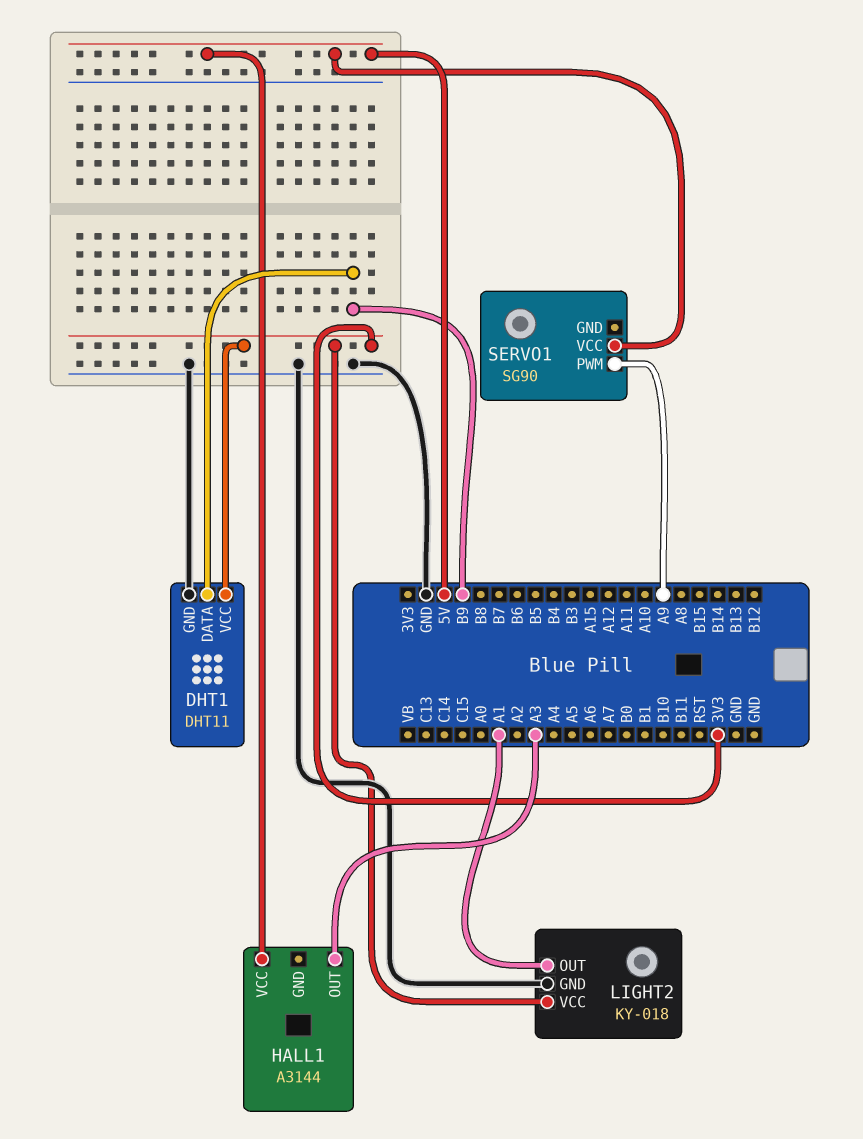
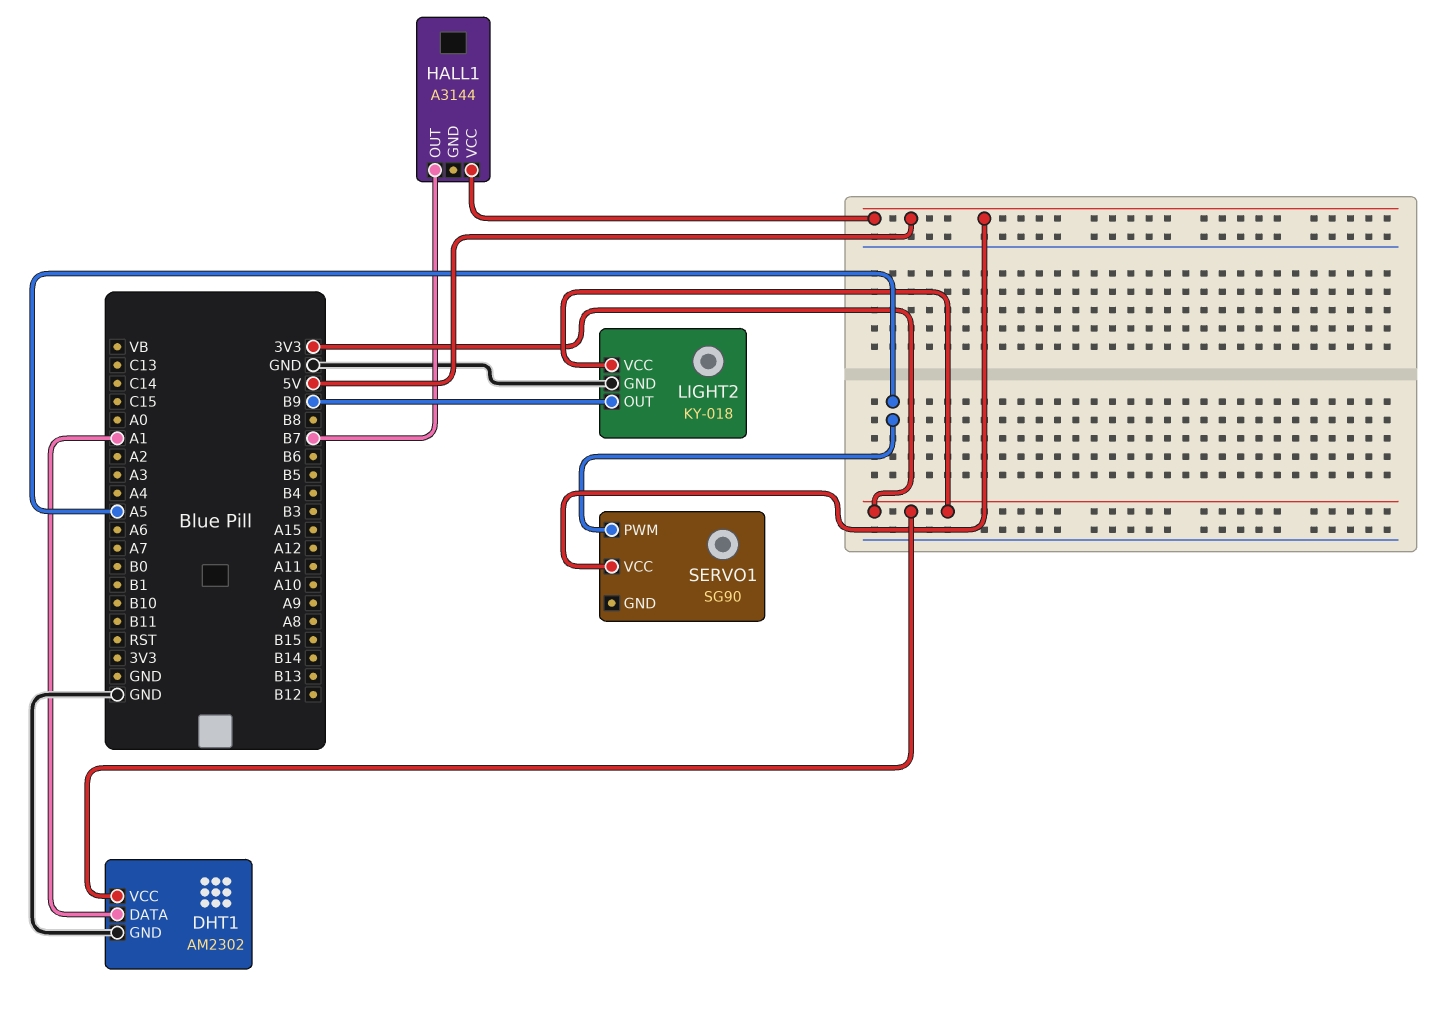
DHT1: DHT11 -> AM2302
DHT1 pin DATA: B9 -> A1
HALL1 pin OUT: A3 -> B7
LIGHT2 pin OUT: A1 -> B9
SERVO1 pin PWM: A9 -> A5

